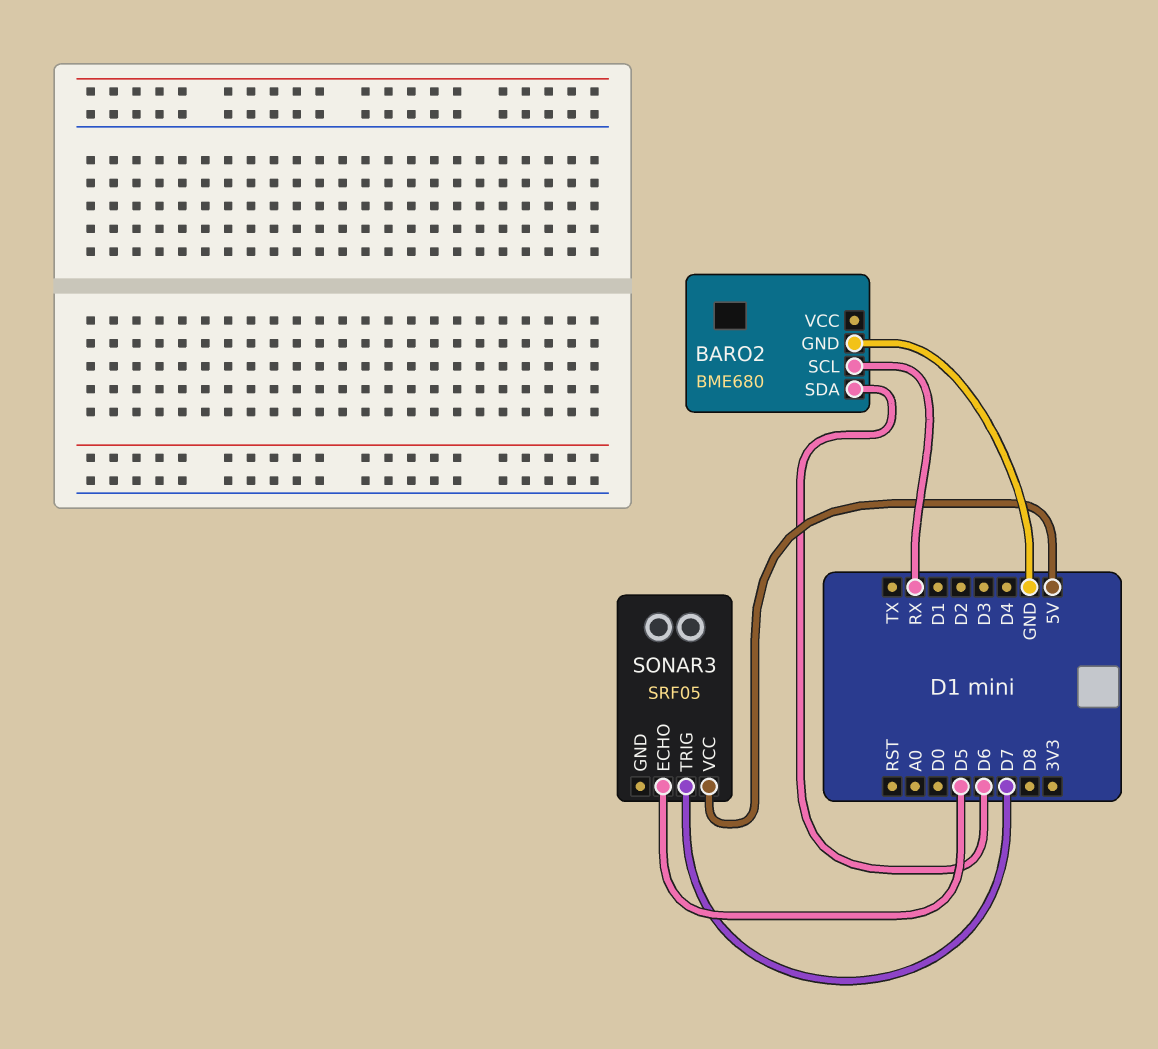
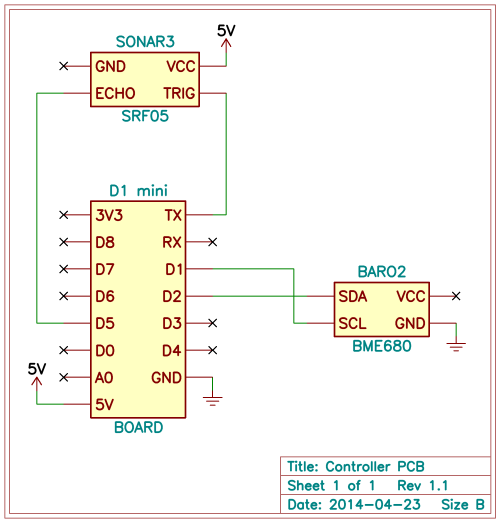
BARO2 pin SCL: RX -> D1
BARO2 pin SDA: D6 -> D2
SONAR3 pin TRIG: D7 -> TX

